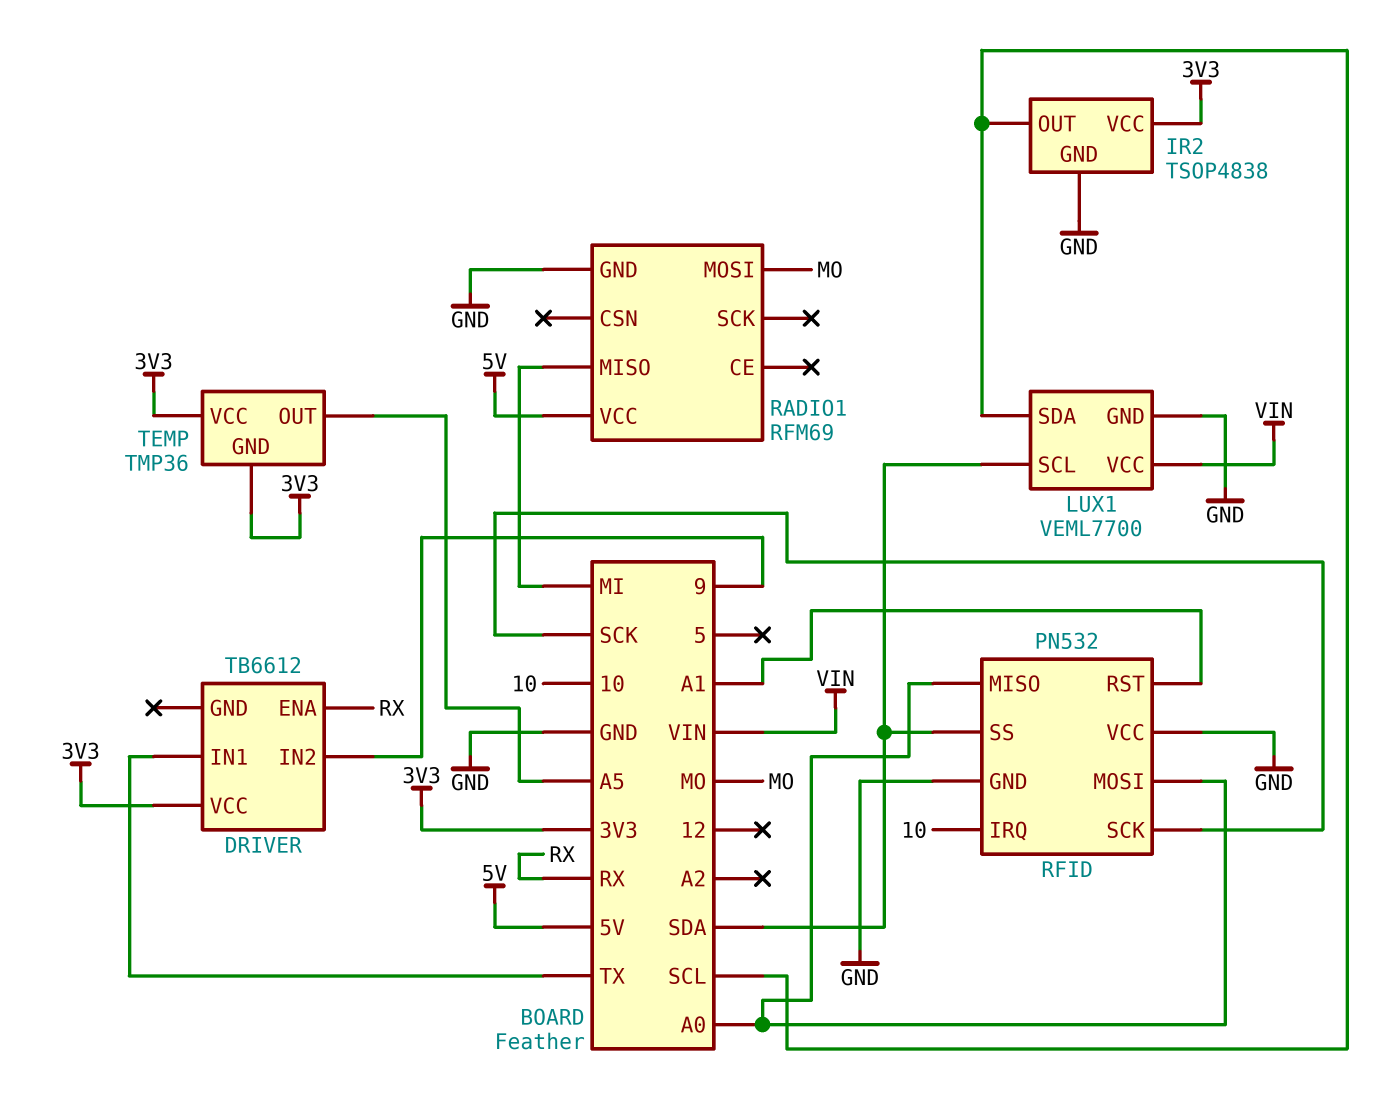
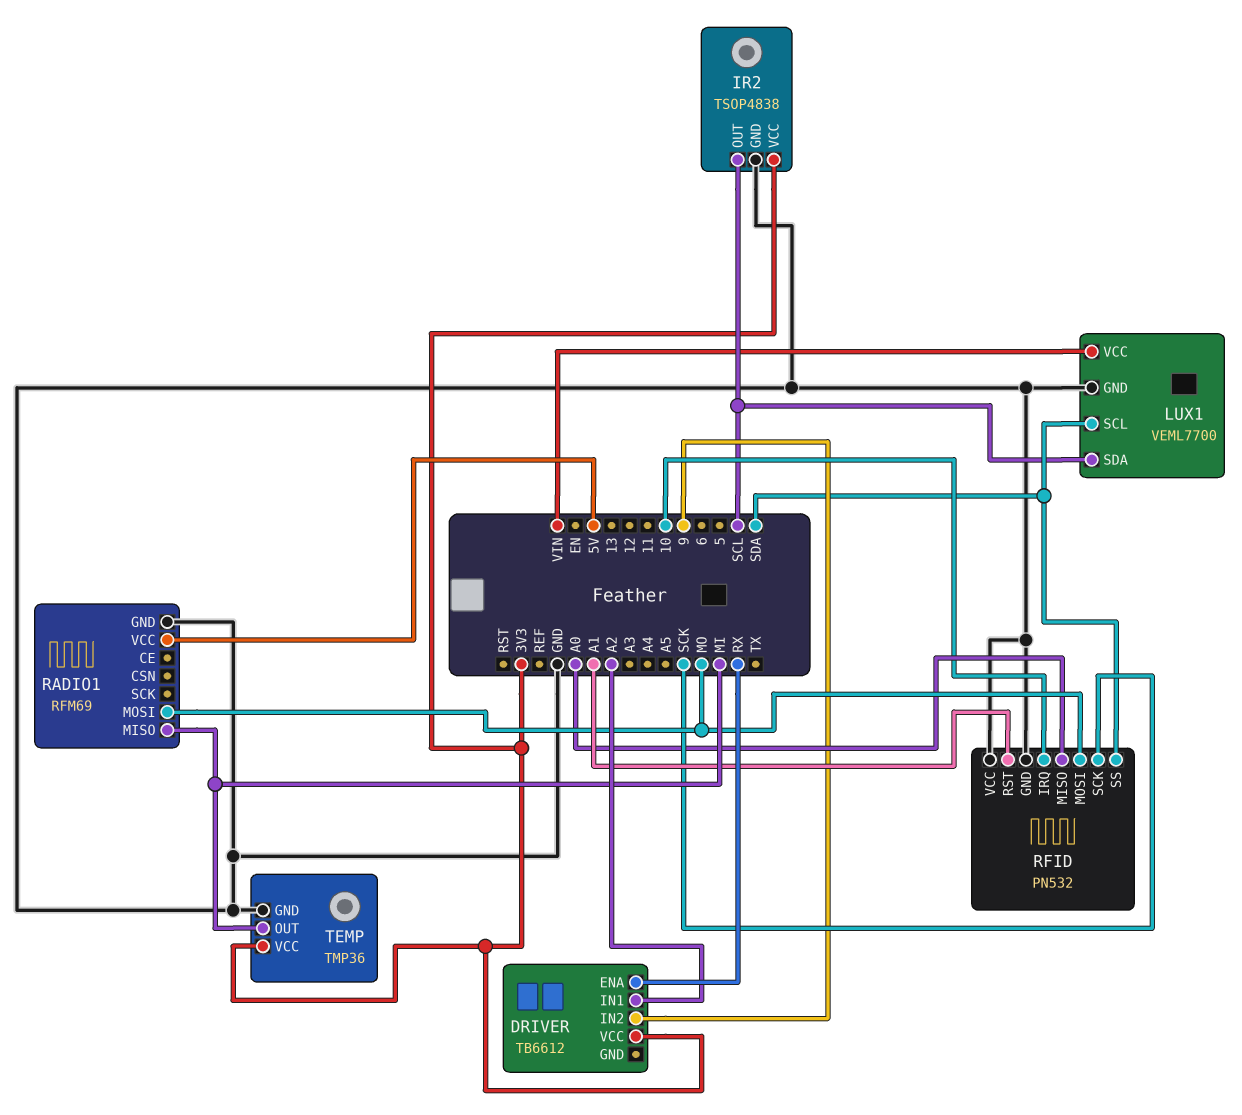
DRIVER pin IN1: TX -> A2
RFID pin MOSI: A0 -> MO
TEMP pin GND: 3V3 -> GND
TEMP pin OUT: A5 -> MI

